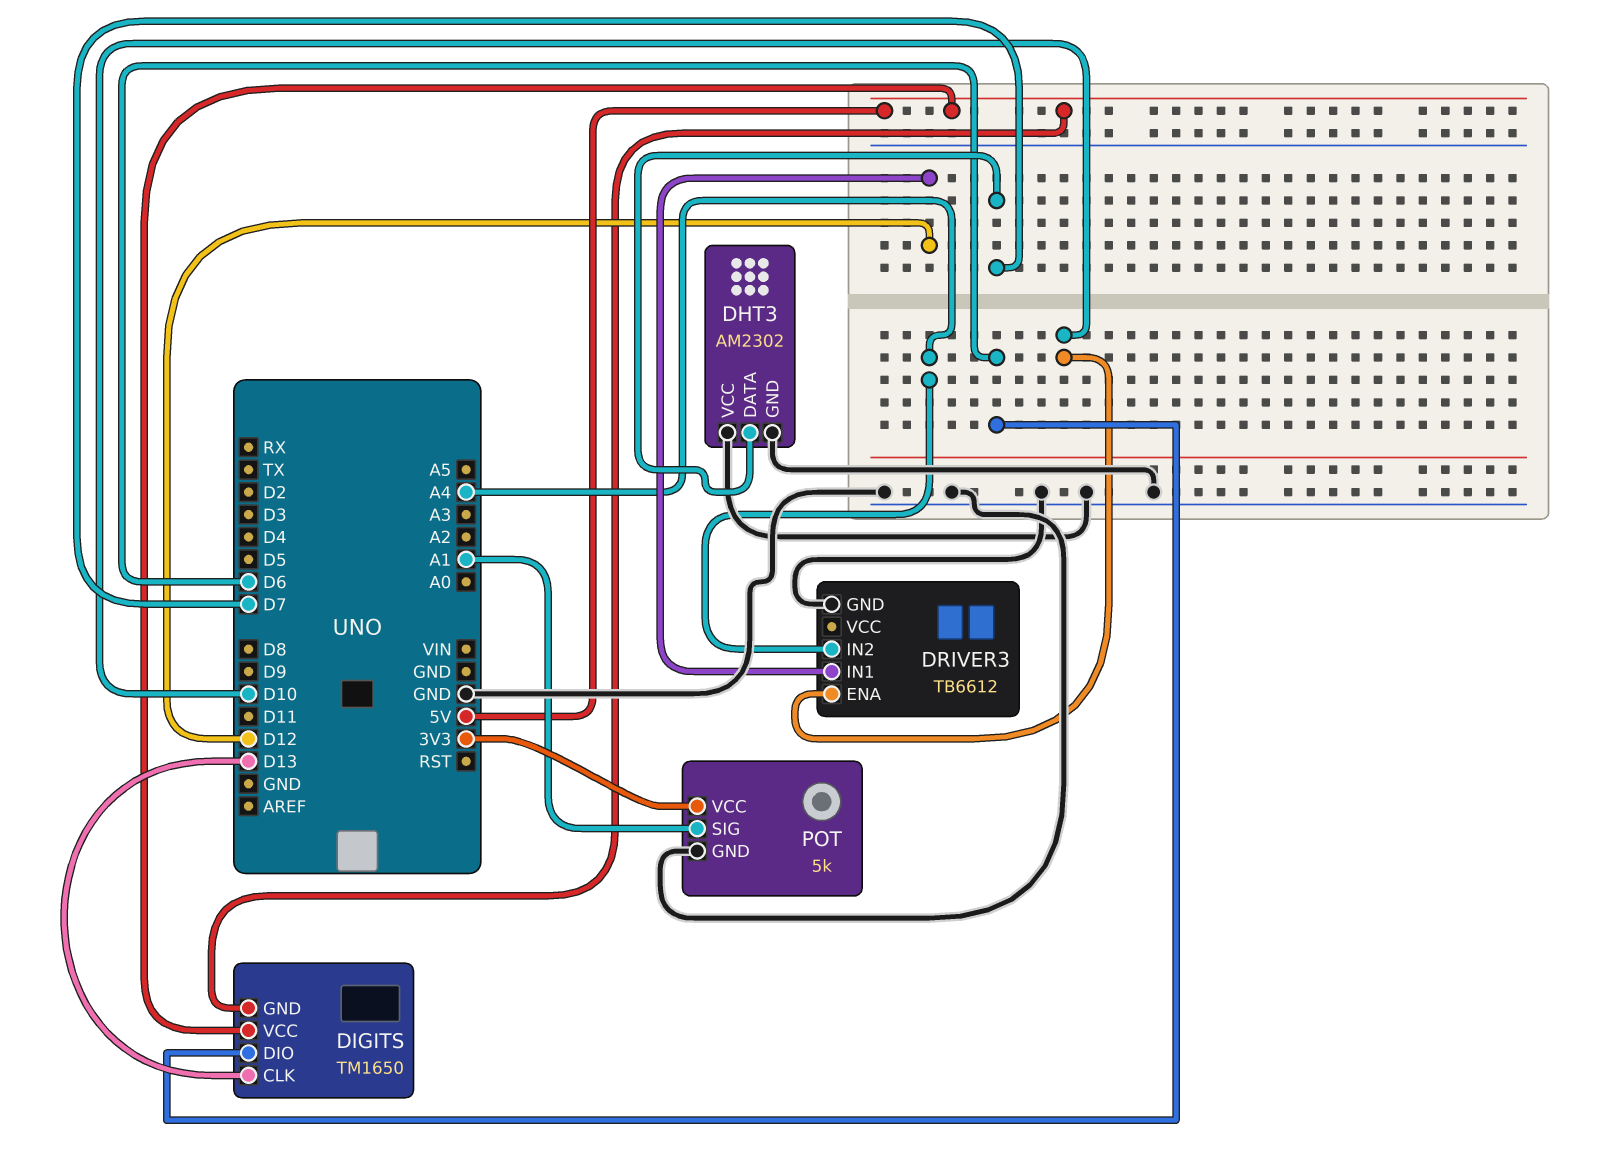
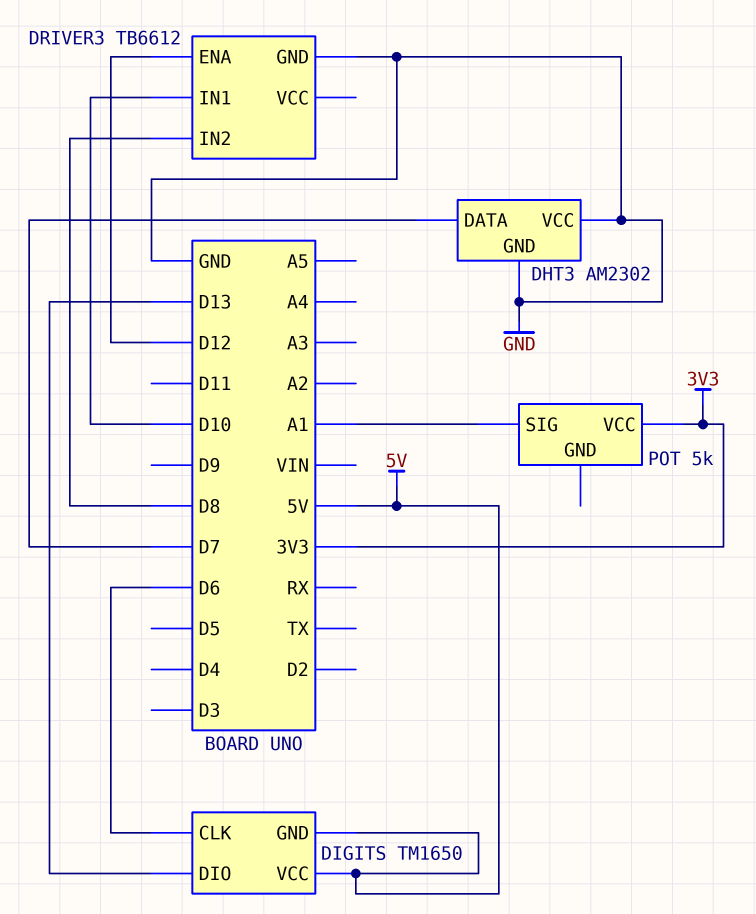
DIGITS pin CLK: D13 -> D6
DIGITS pin DIO: D6 -> D13
DRIVER3 pin ENA: D10 -> D12
DRIVER3 pin IN1: D12 -> D10
DRIVER3 pin IN2: A4 -> D8
POT pin GND: GND -> none

